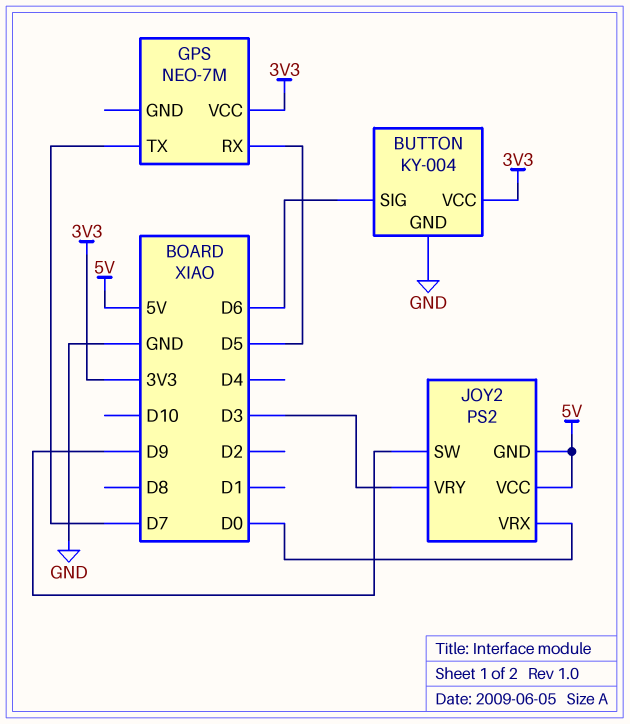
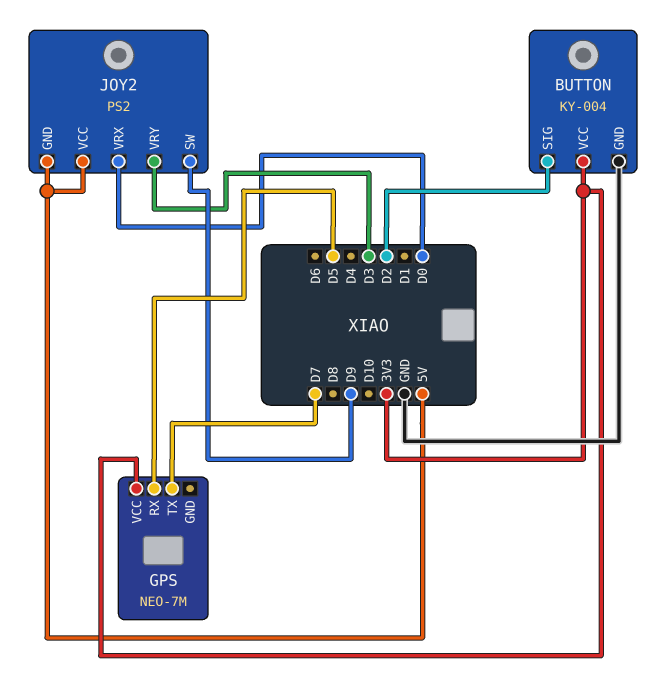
BUTTON pin SIG: D6 -> D2

